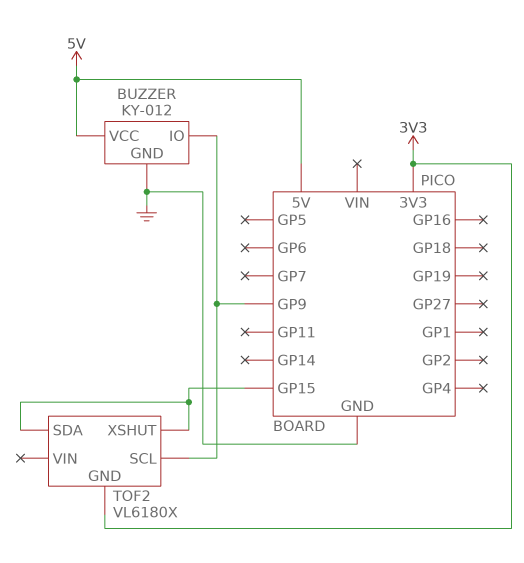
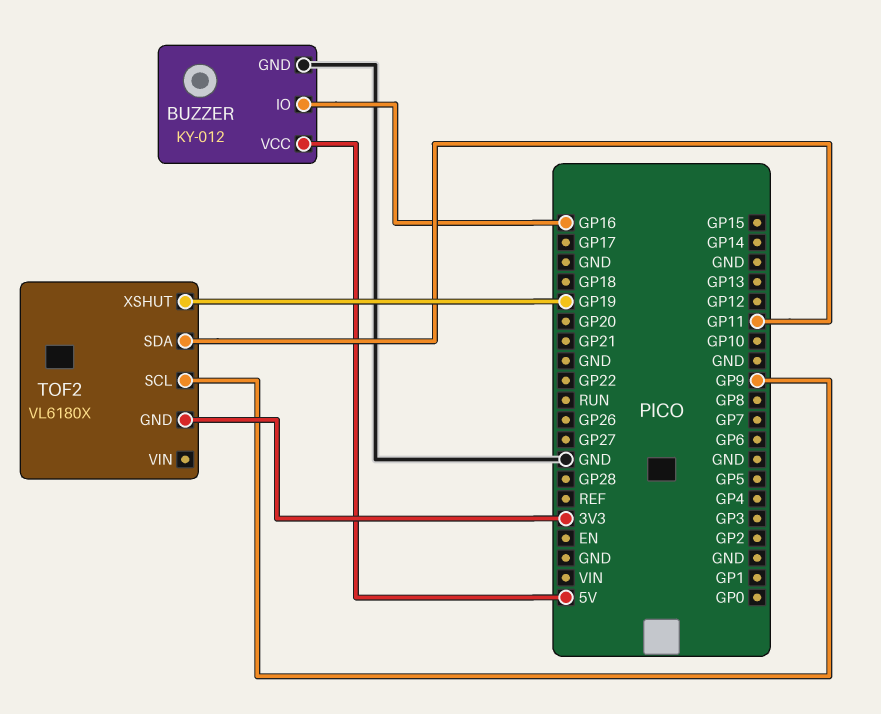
BUZZER pin IO: GP9 -> GP16
TOF2 pin SDA: GP15 -> GP11
TOF2 pin XSHUT: GP15 -> GP19

